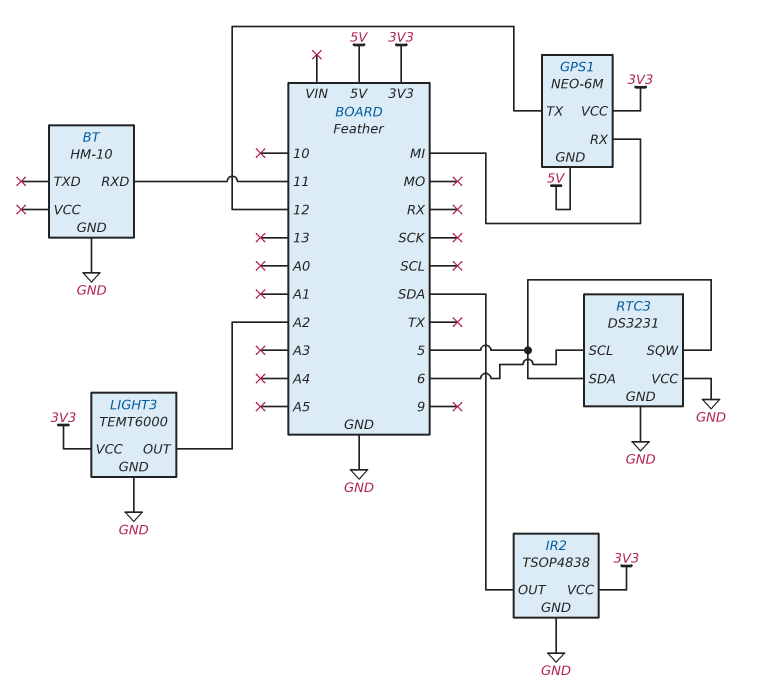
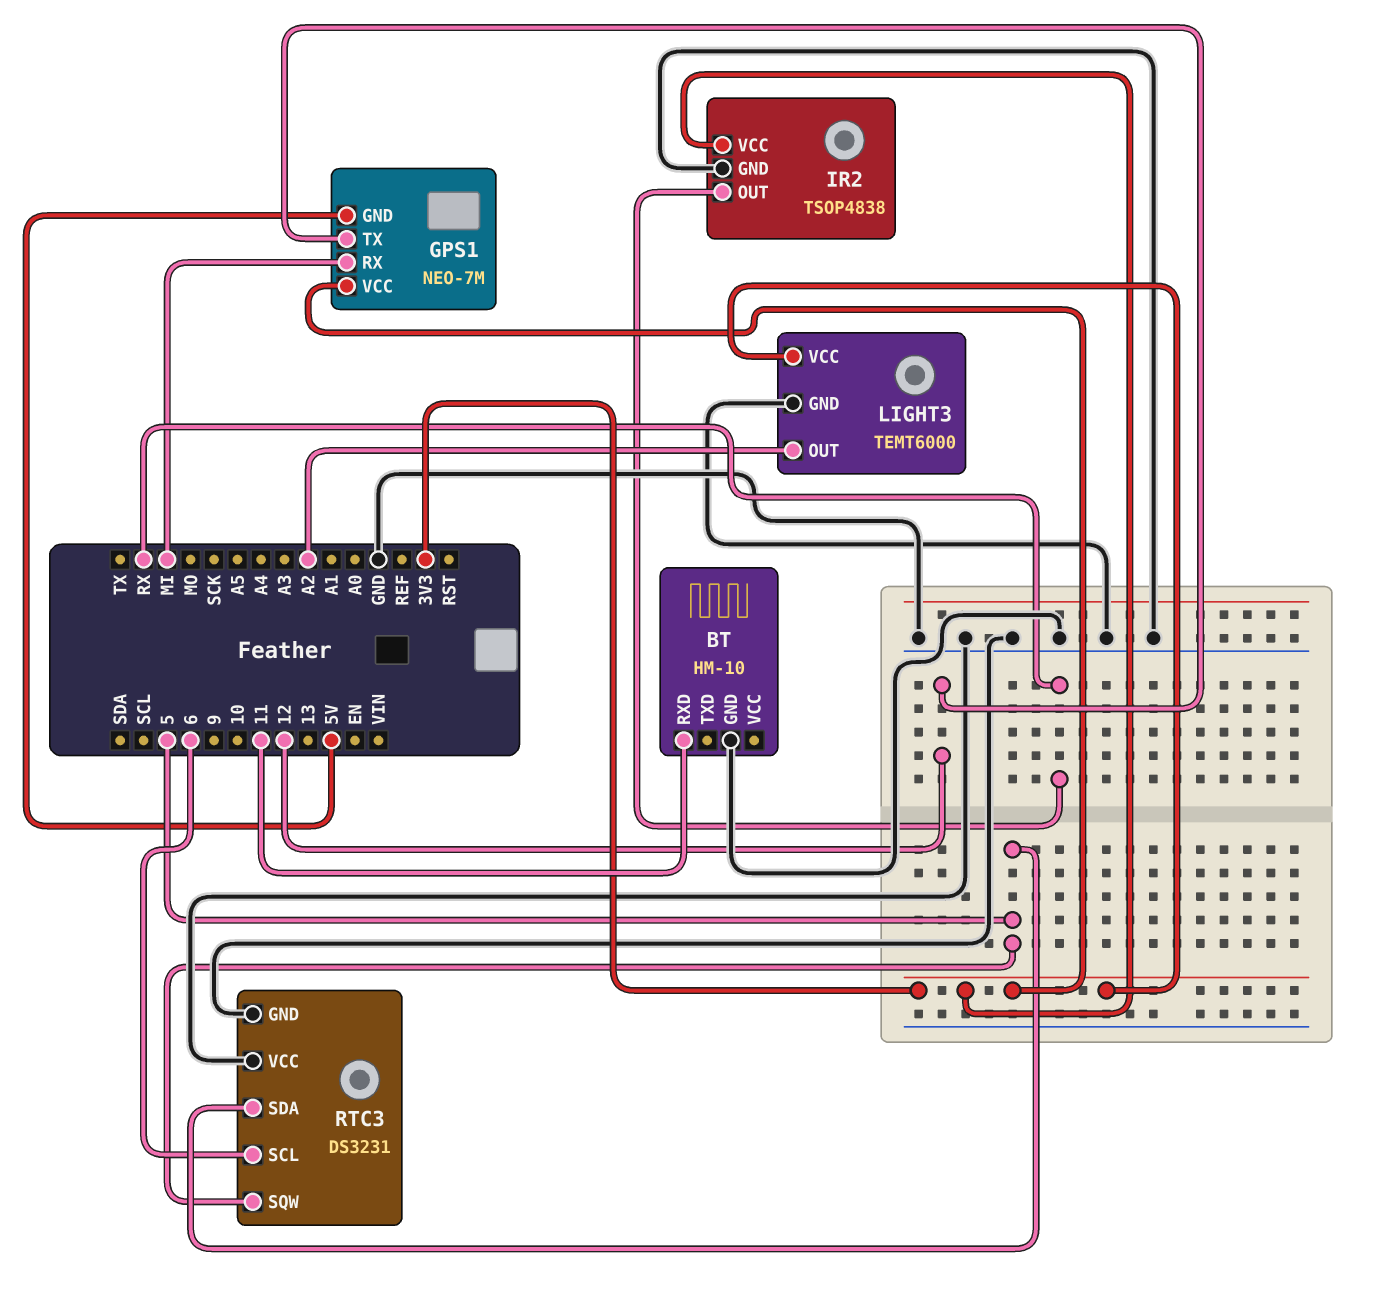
GPS1: NEO-6M -> NEO-7M
IR2 pin OUT: SDA -> RX

